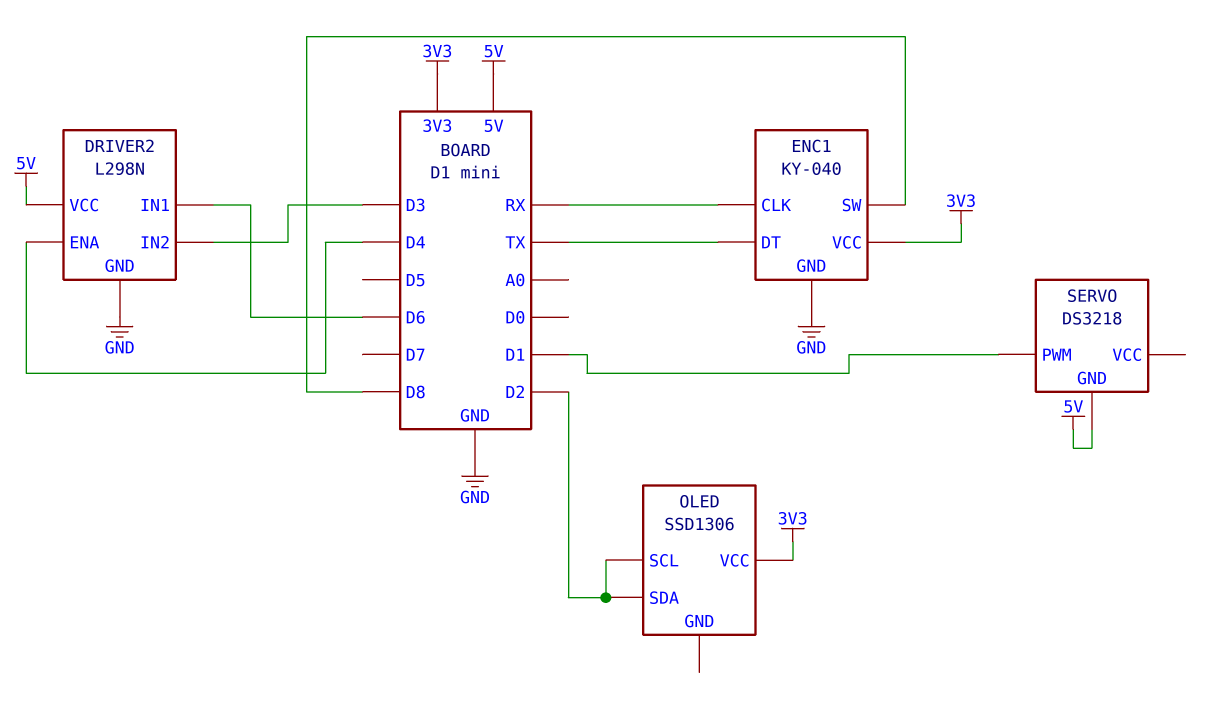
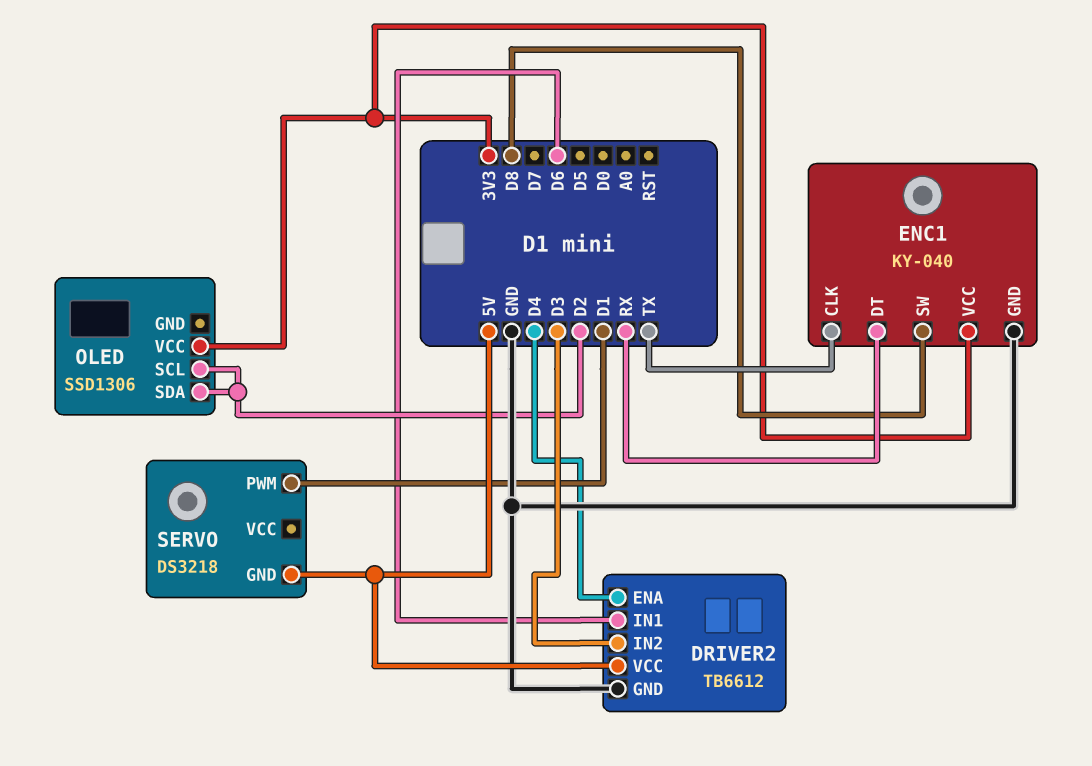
DRIVER2: L298N -> TB6612
ENC1 pin CLK: RX -> TX
ENC1 pin DT: TX -> RX

